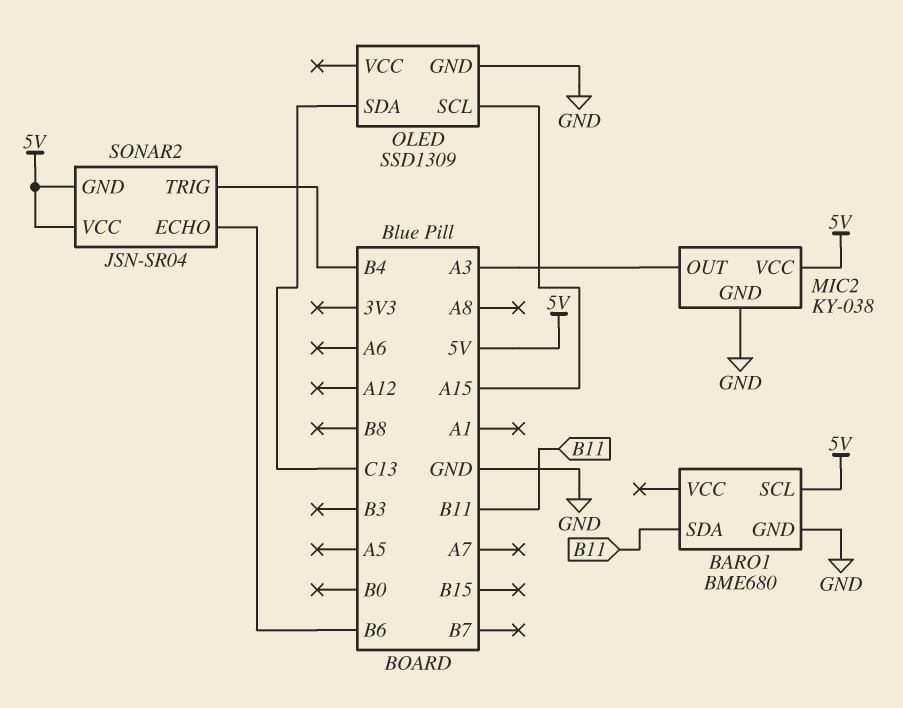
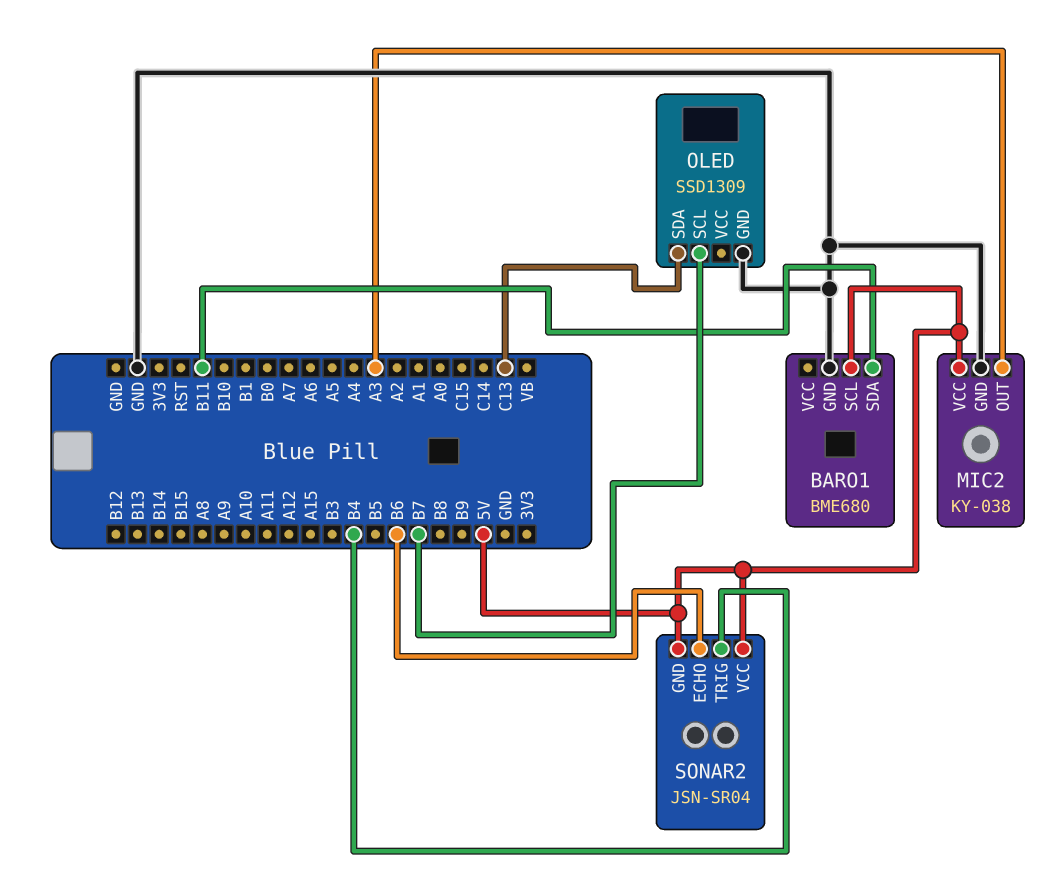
OLED pin SCL: A15 -> B7

